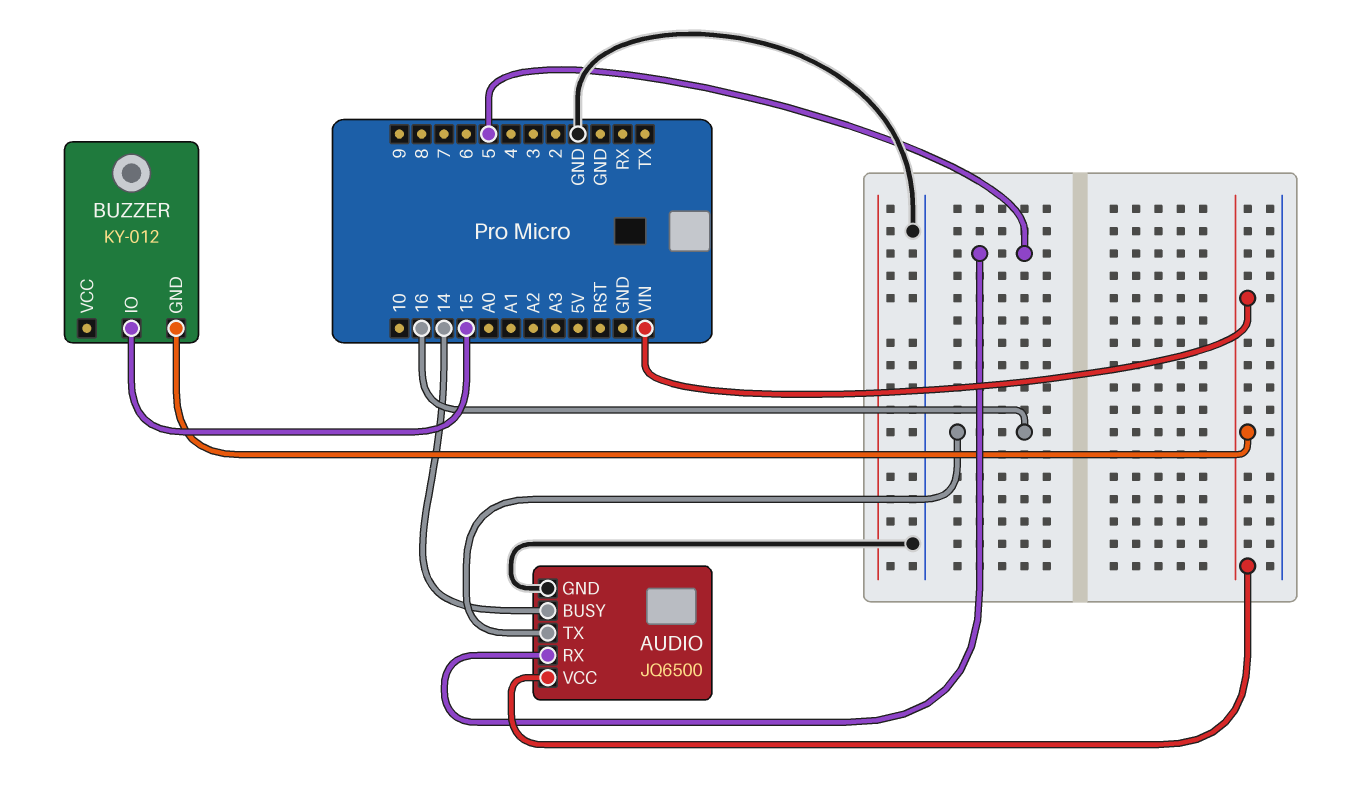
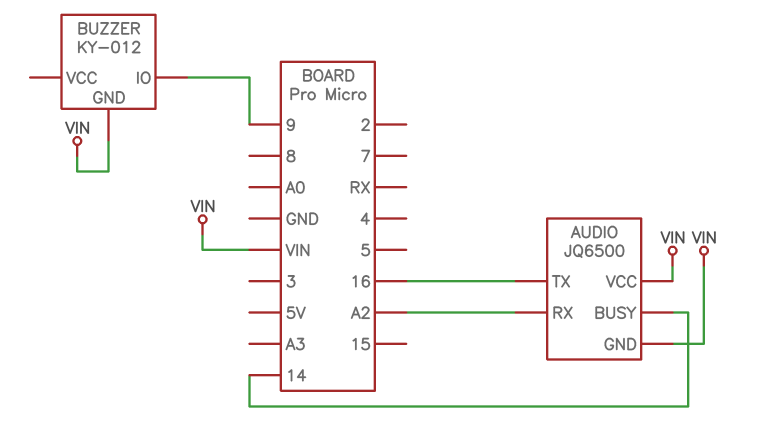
AUDIO pin GND: GND -> VIN
AUDIO pin RX: 5 -> A2
BUZZER pin IO: 15 -> 9

